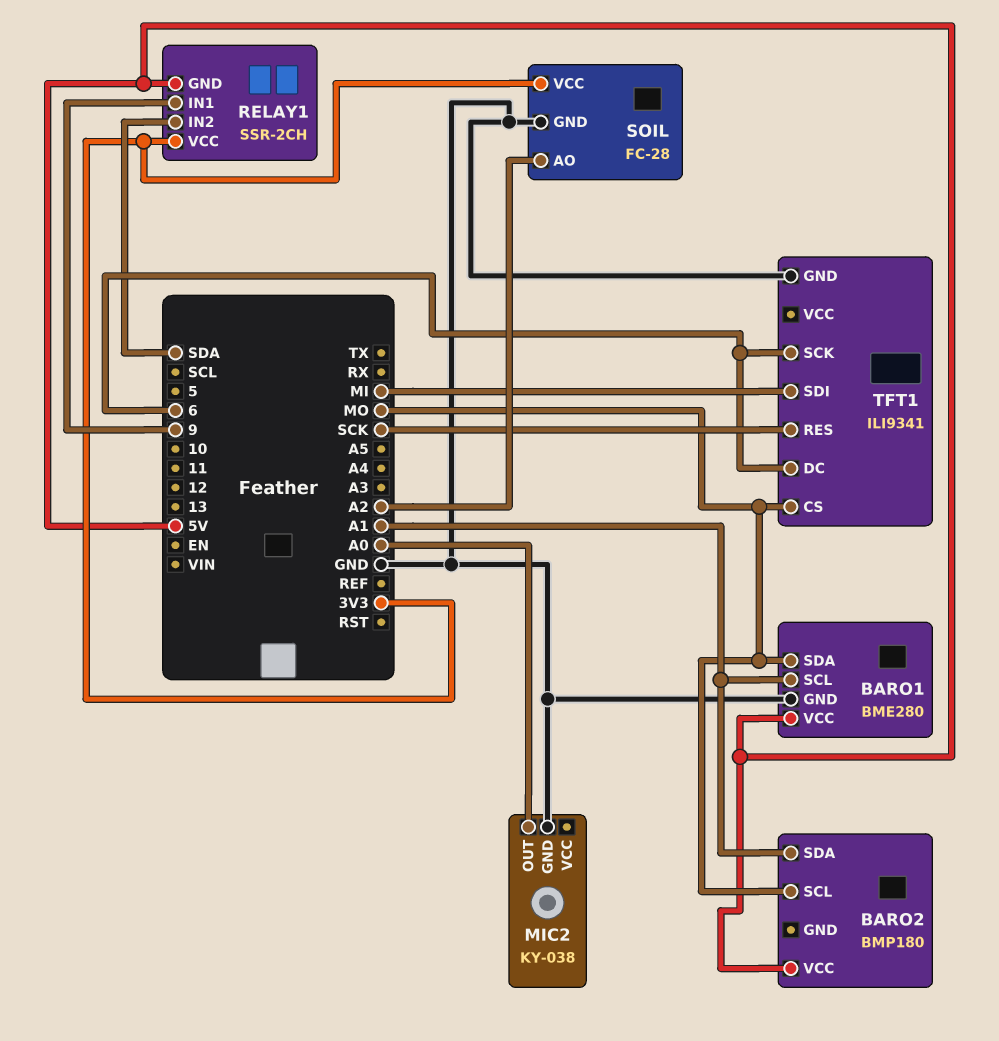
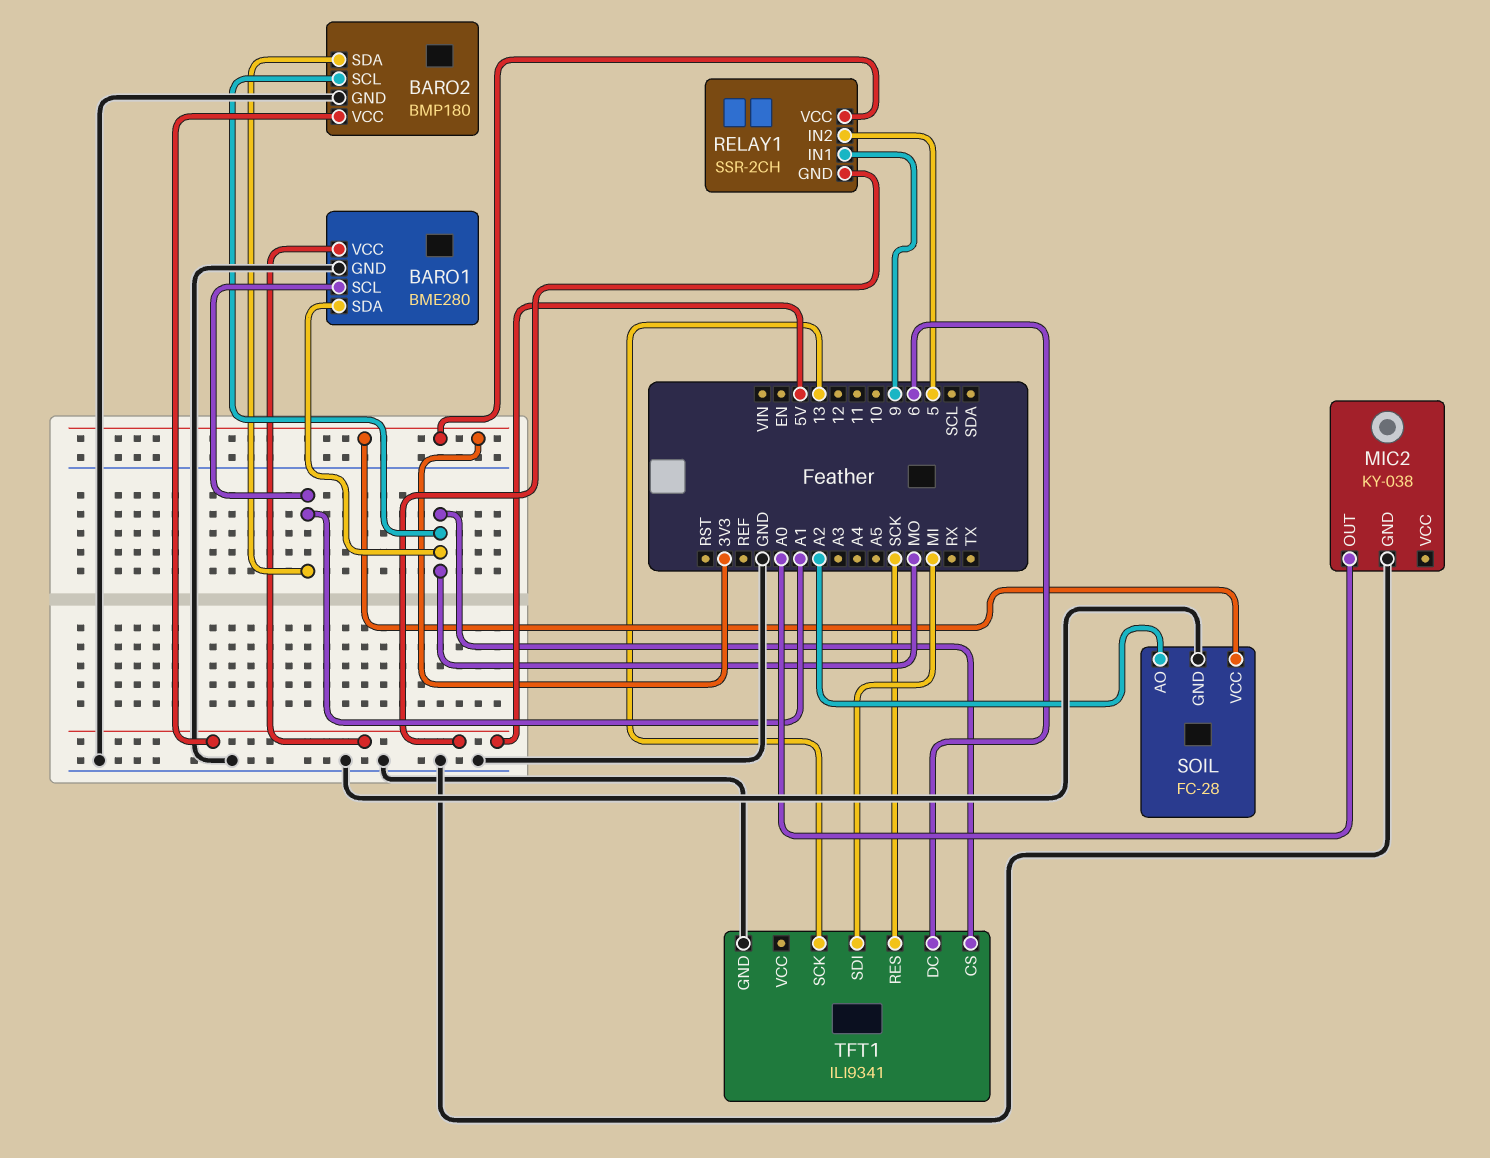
BARO2 pin GND: none -> GND
RELAY1 pin IN2: SDA -> 5
TFT1 pin SCK: 6 -> 13

